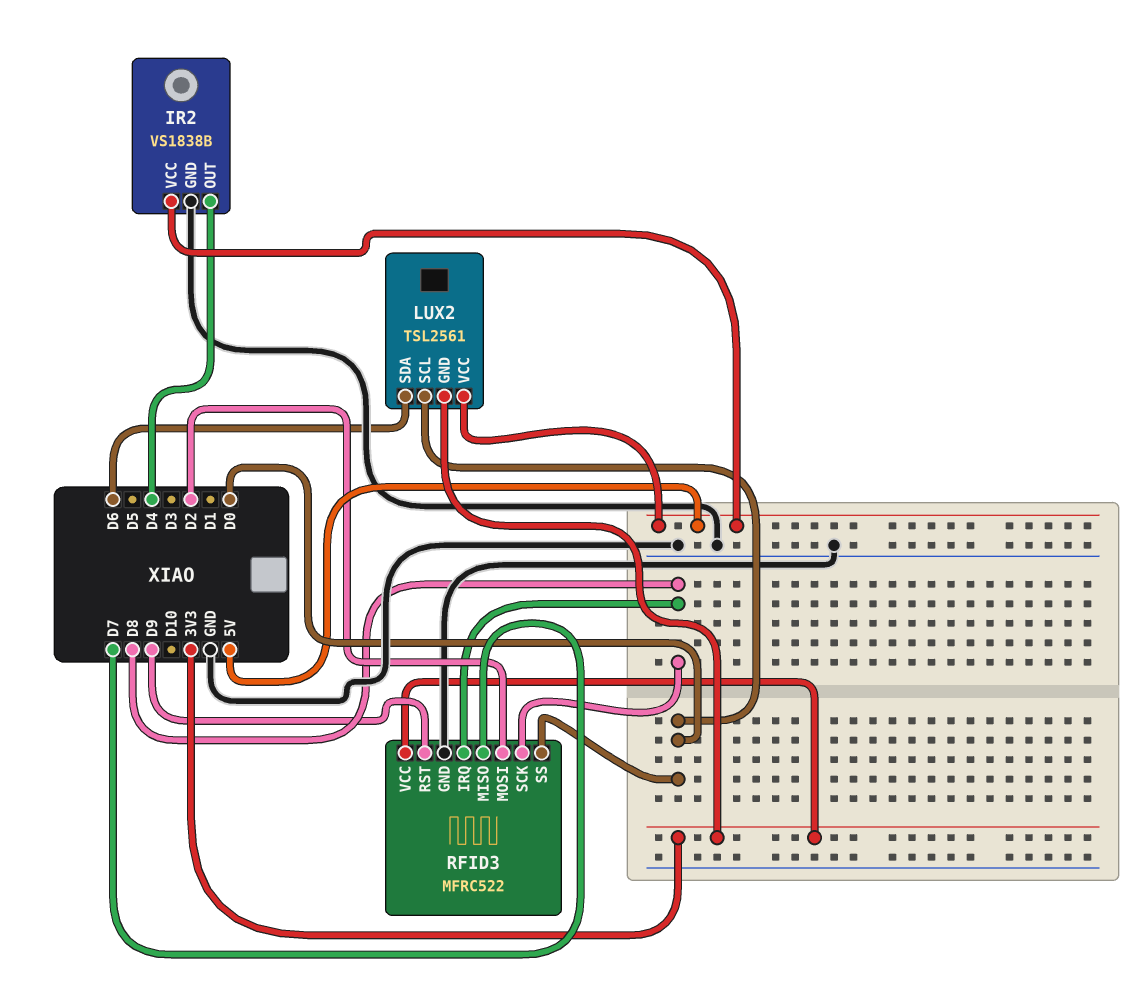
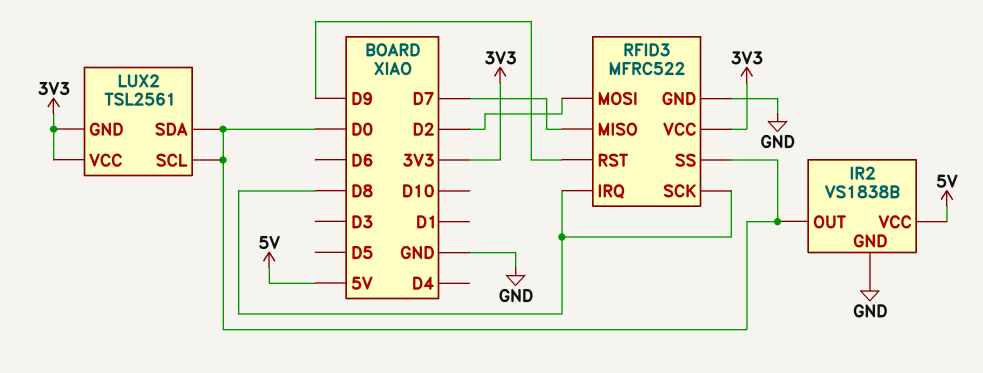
IR2 pin OUT: D4 -> D0
LUX2 pin SDA: D6 -> D0
LUX2 pin VCC: 5V -> 3V3

